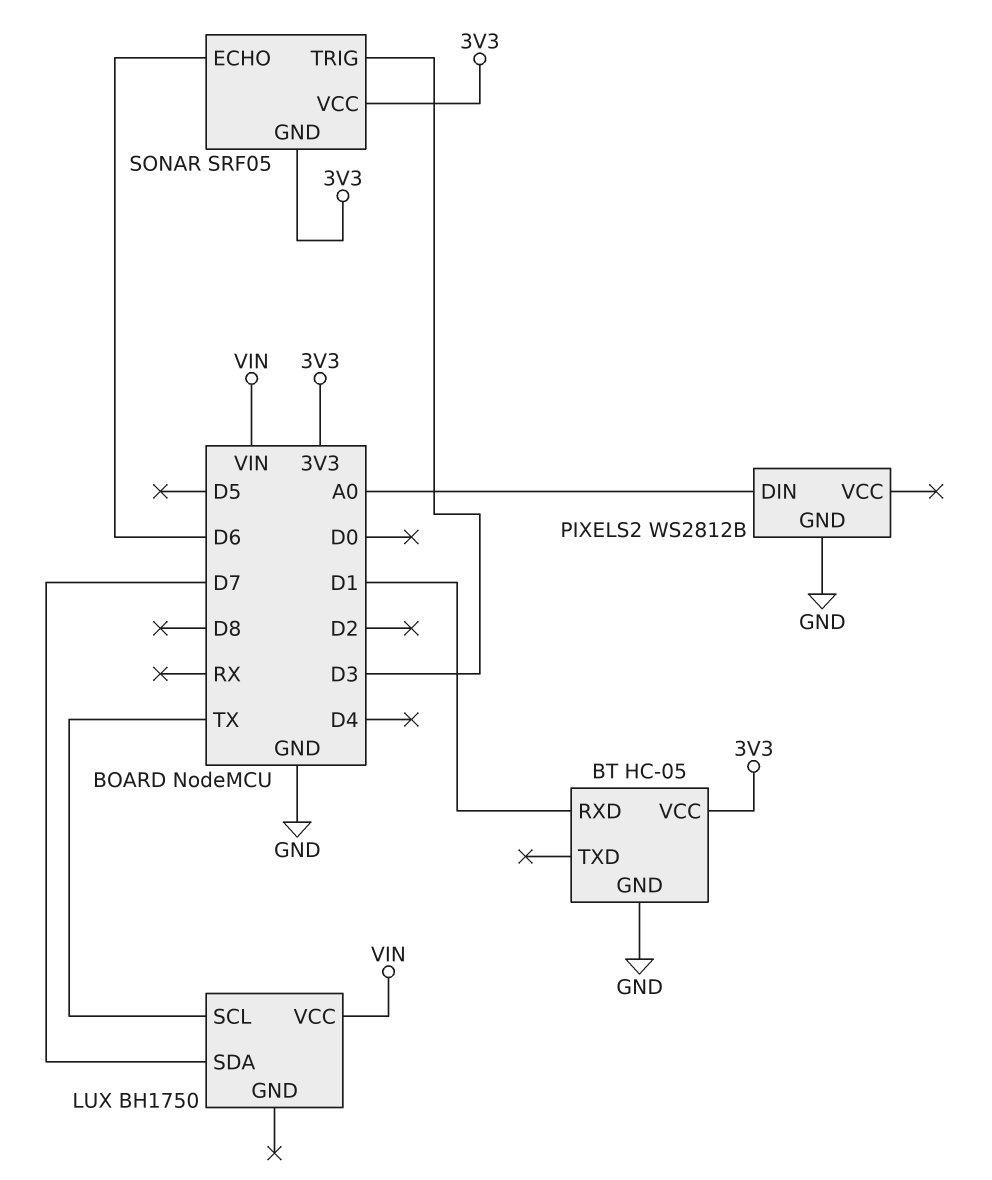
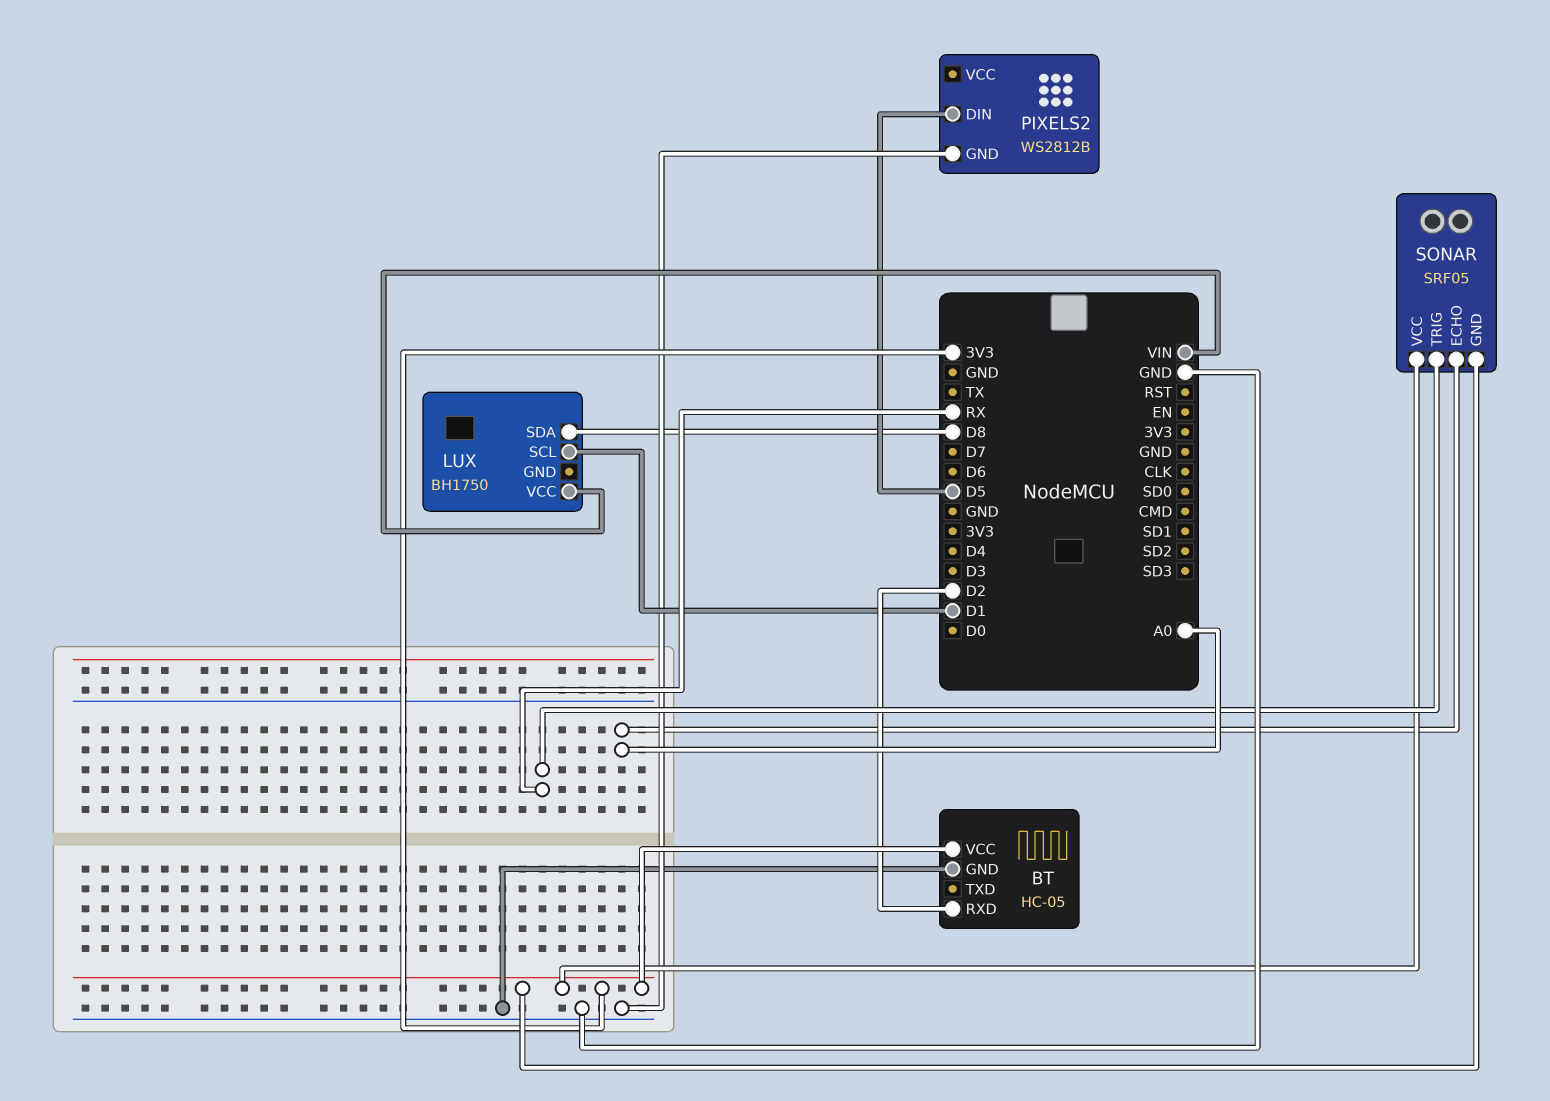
BT pin RXD: D1 -> D2
LUX pin SCL: TX -> D1
LUX pin SDA: D7 -> D8
PIXELS2 pin DIN: A0 -> D5
SONAR pin ECHO: D6 -> A0
SONAR pin TRIG: D3 -> RX

